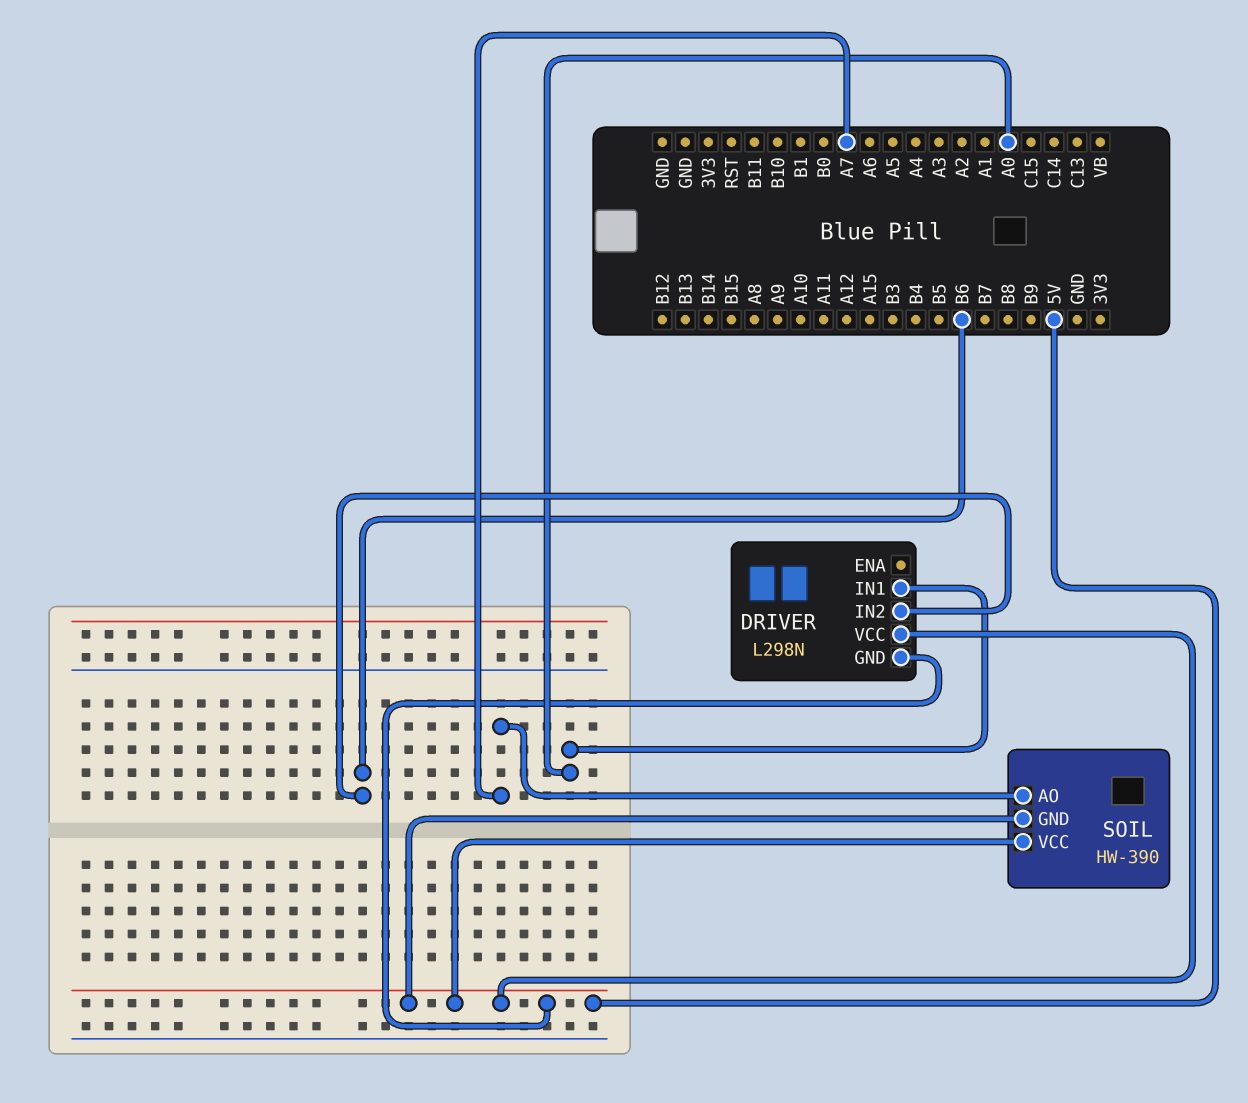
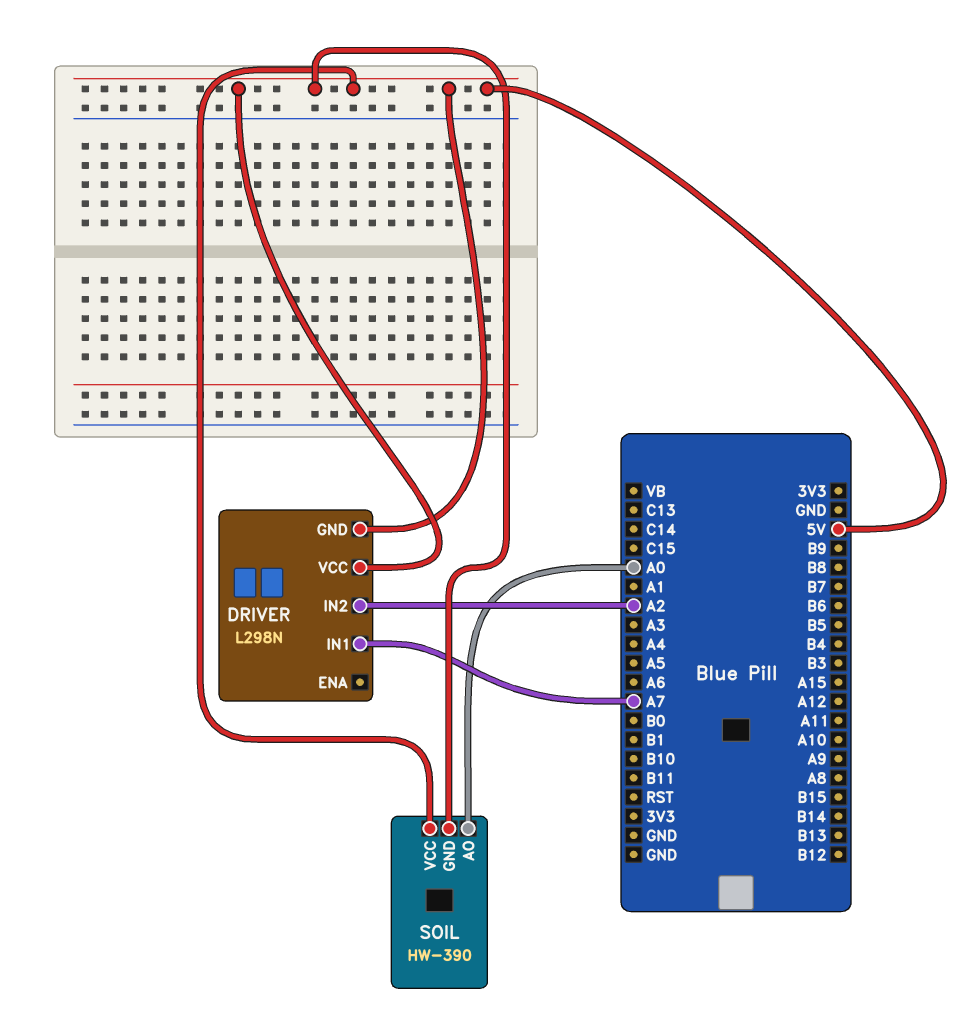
DRIVER pin IN1: A0 -> A7
DRIVER pin IN2: B6 -> A2
SOIL pin AO: A7 -> A0

